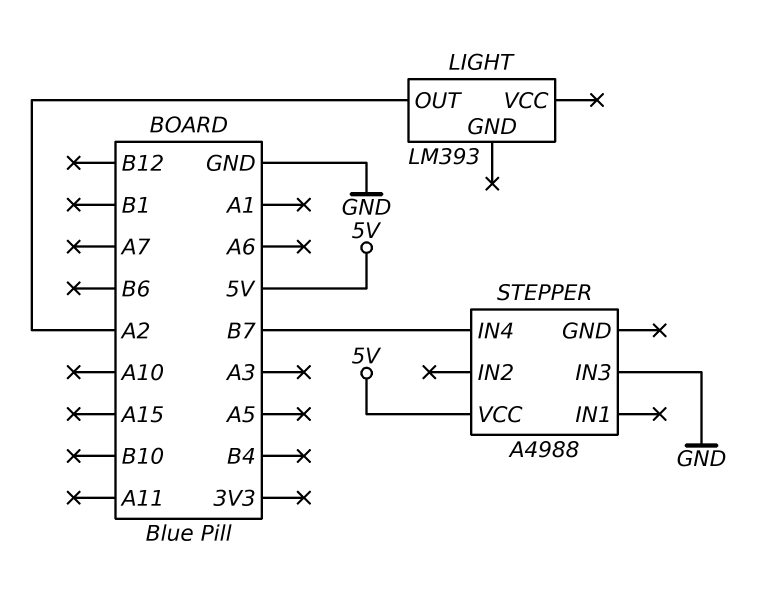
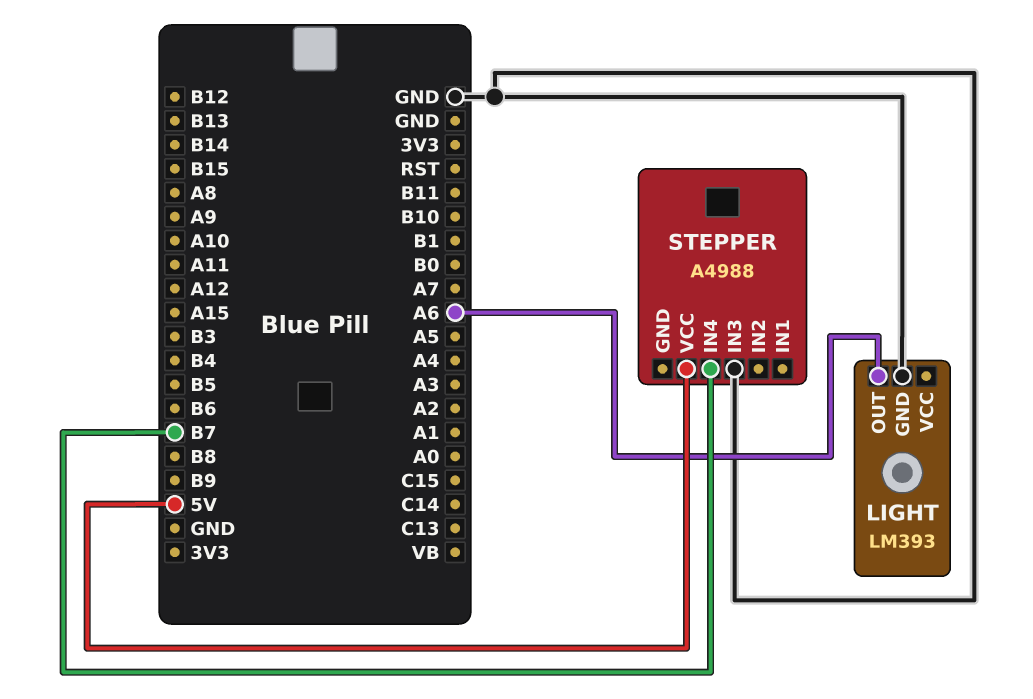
LIGHT pin GND: none -> GND
LIGHT pin OUT: A2 -> A6

